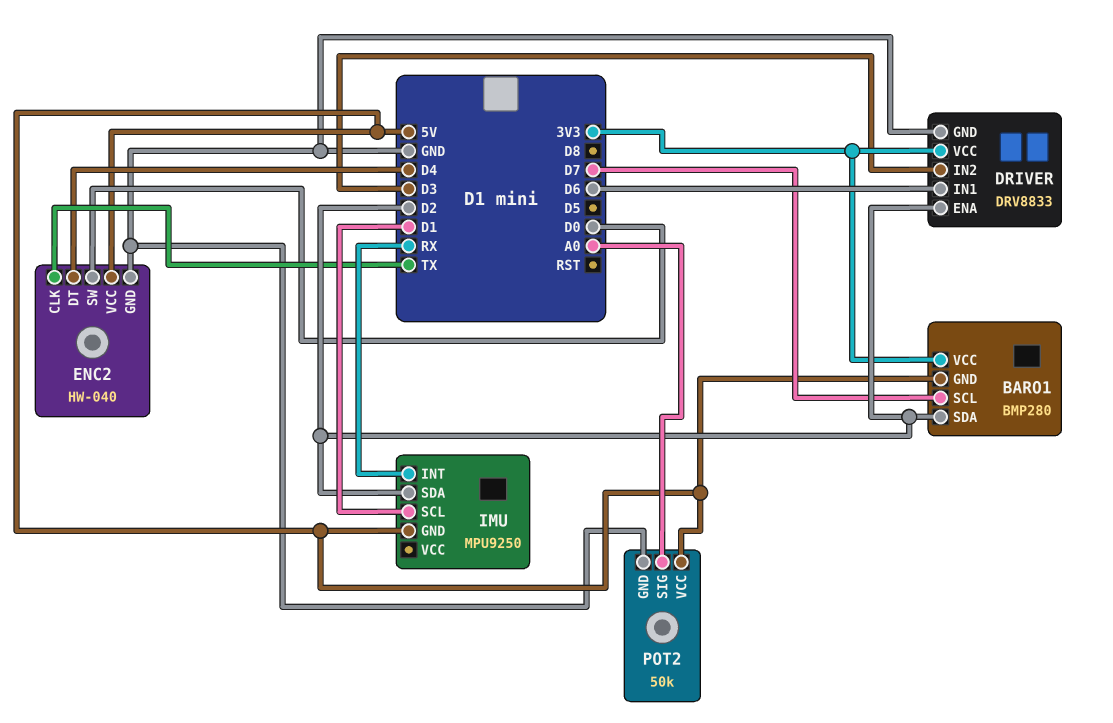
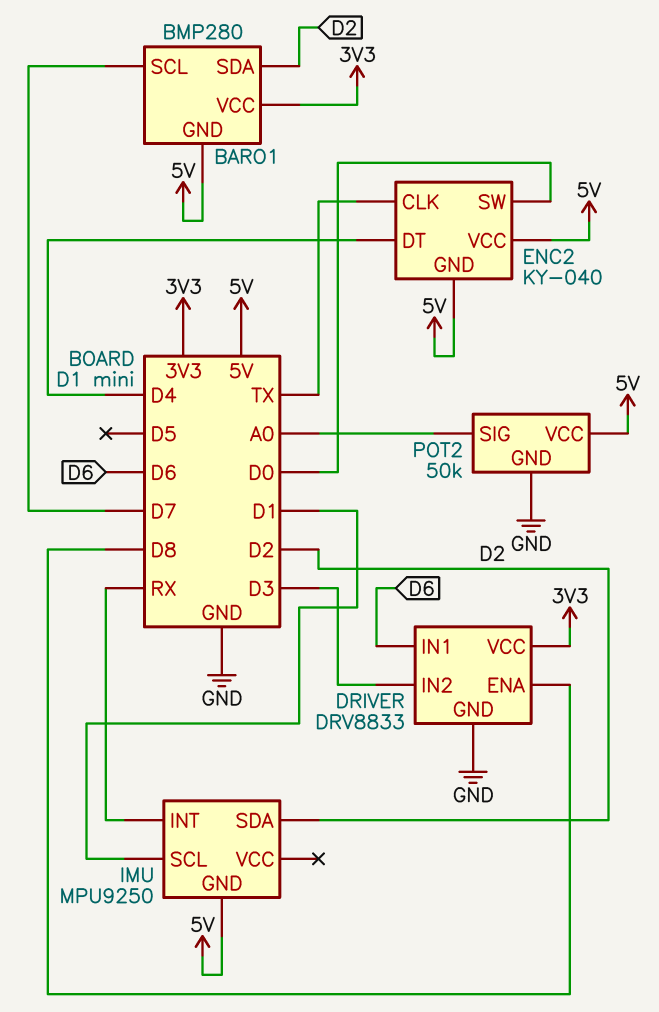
DRIVER pin ENA: D2 -> D8
ENC2: HW-040 -> KY-040
ENC2 pin GND: GND -> 5V

